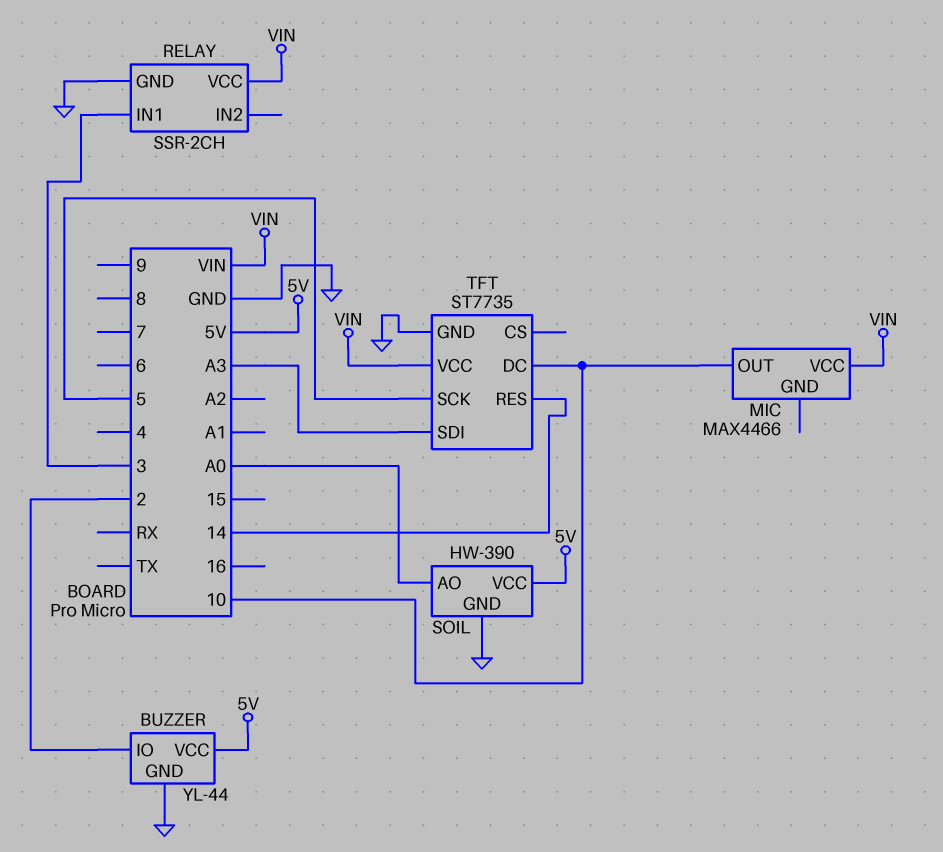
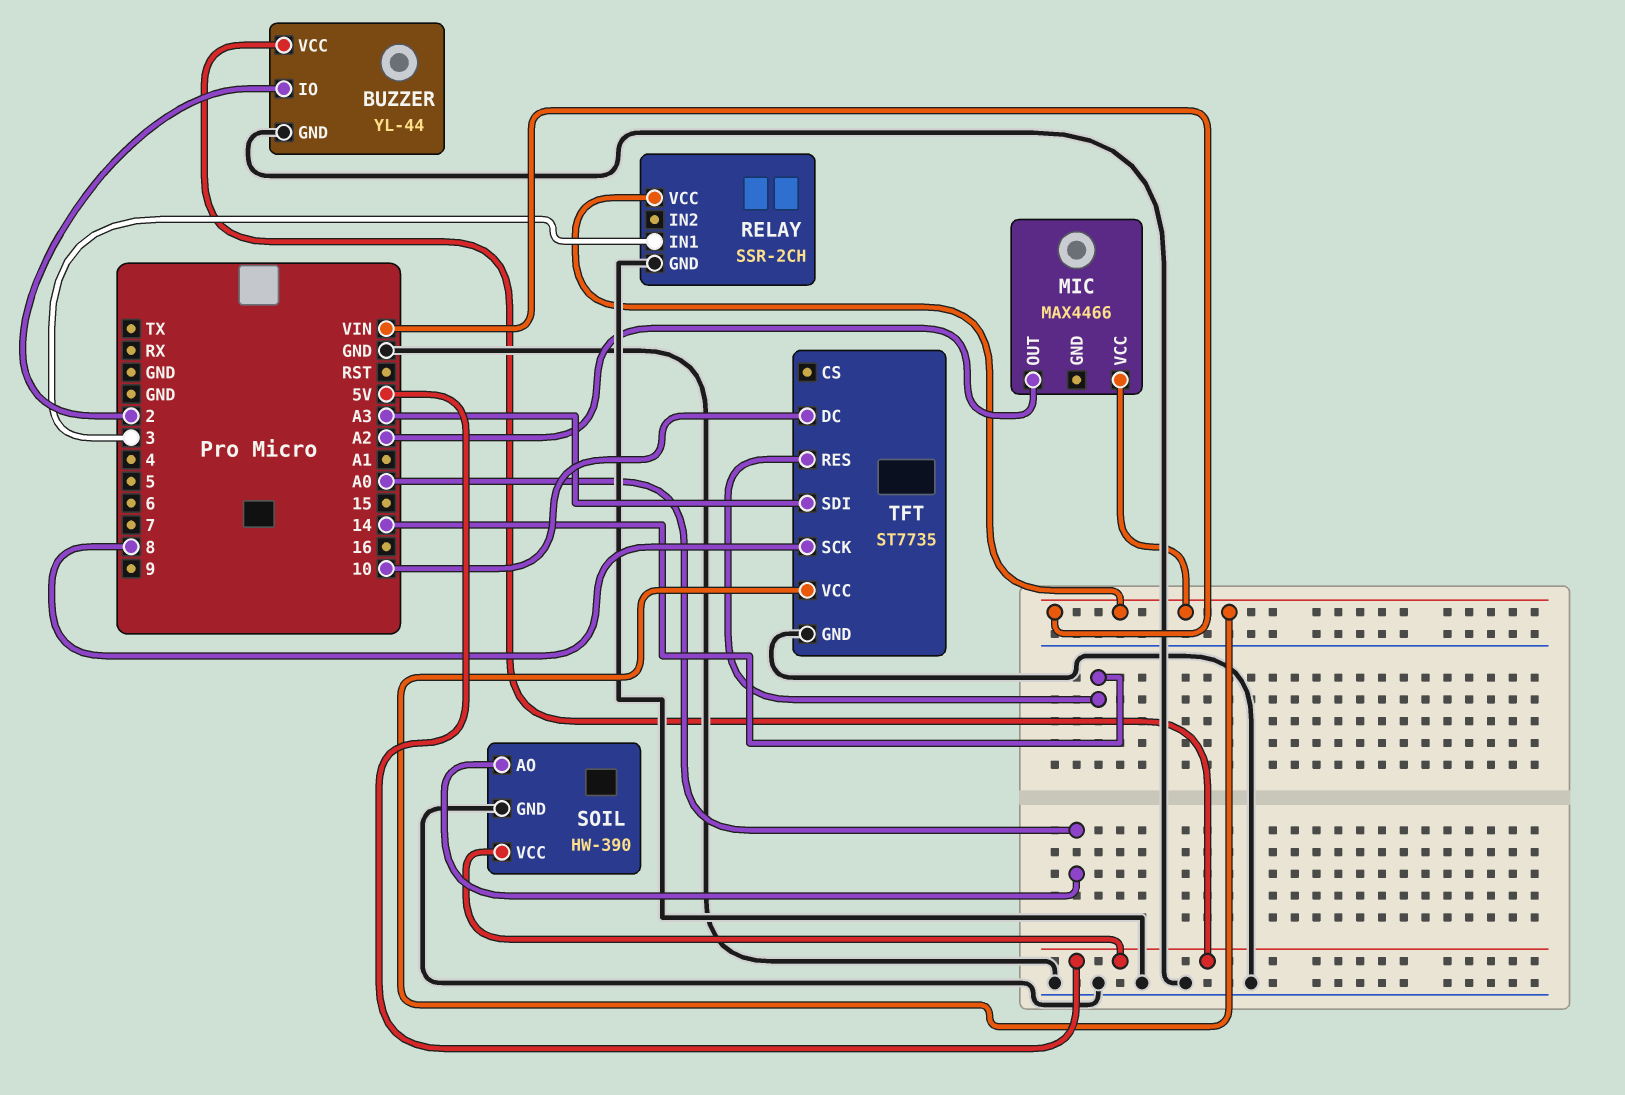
MIC pin OUT: 10 -> A2
TFT pin SCK: 5 -> 8

